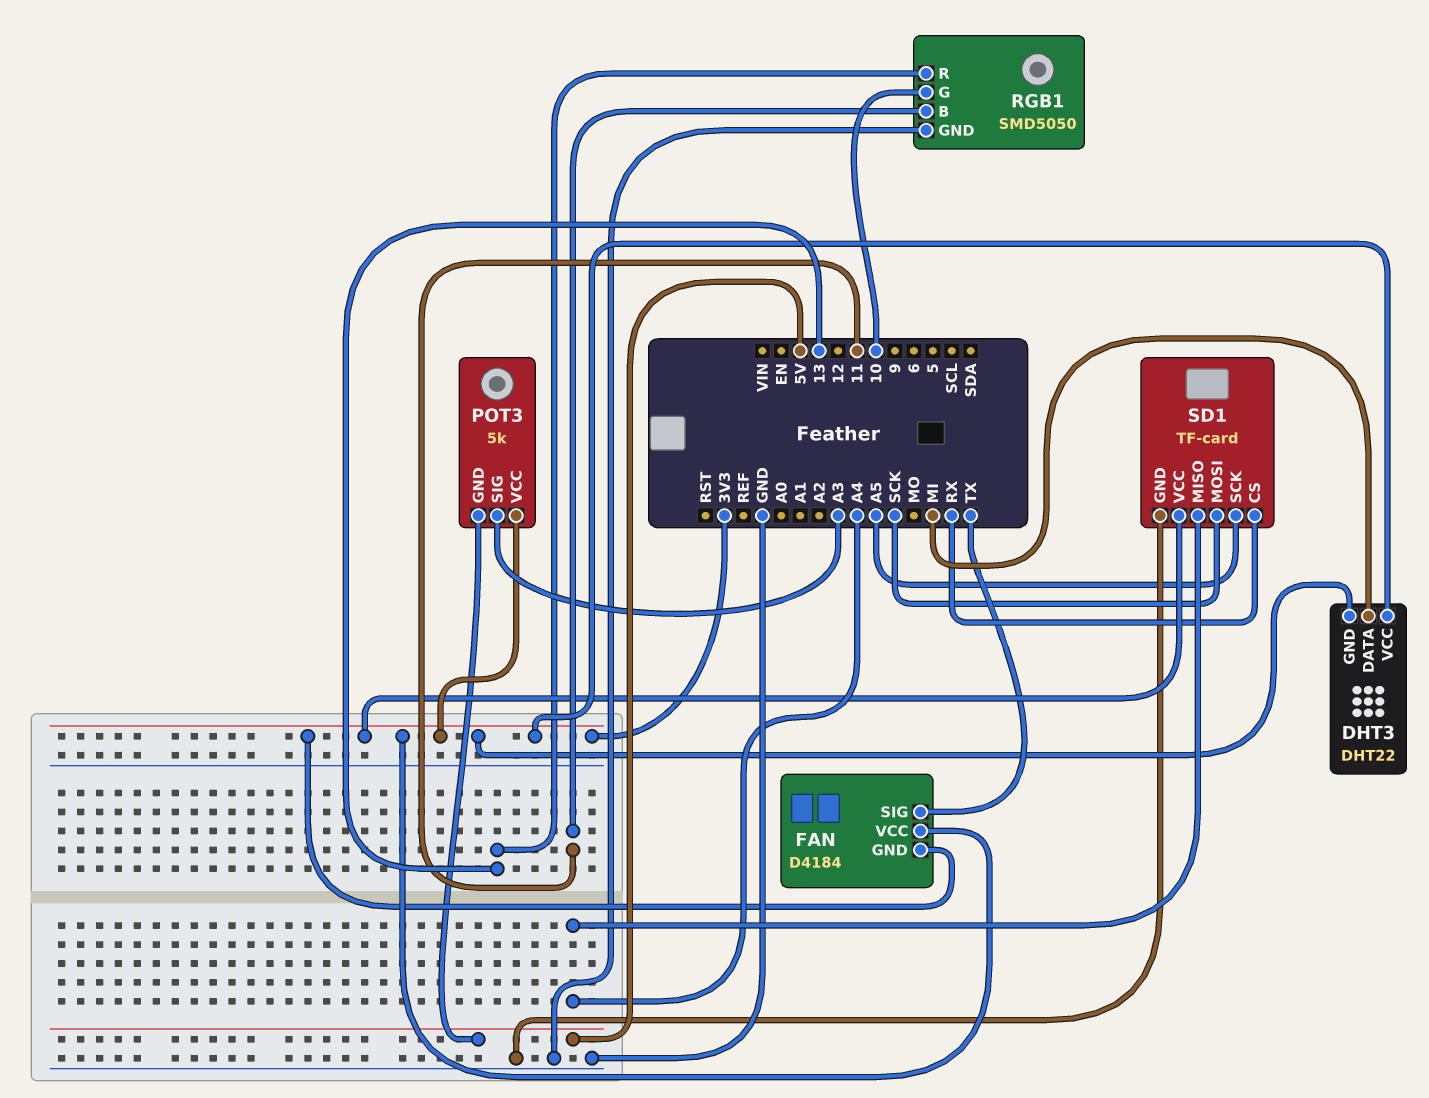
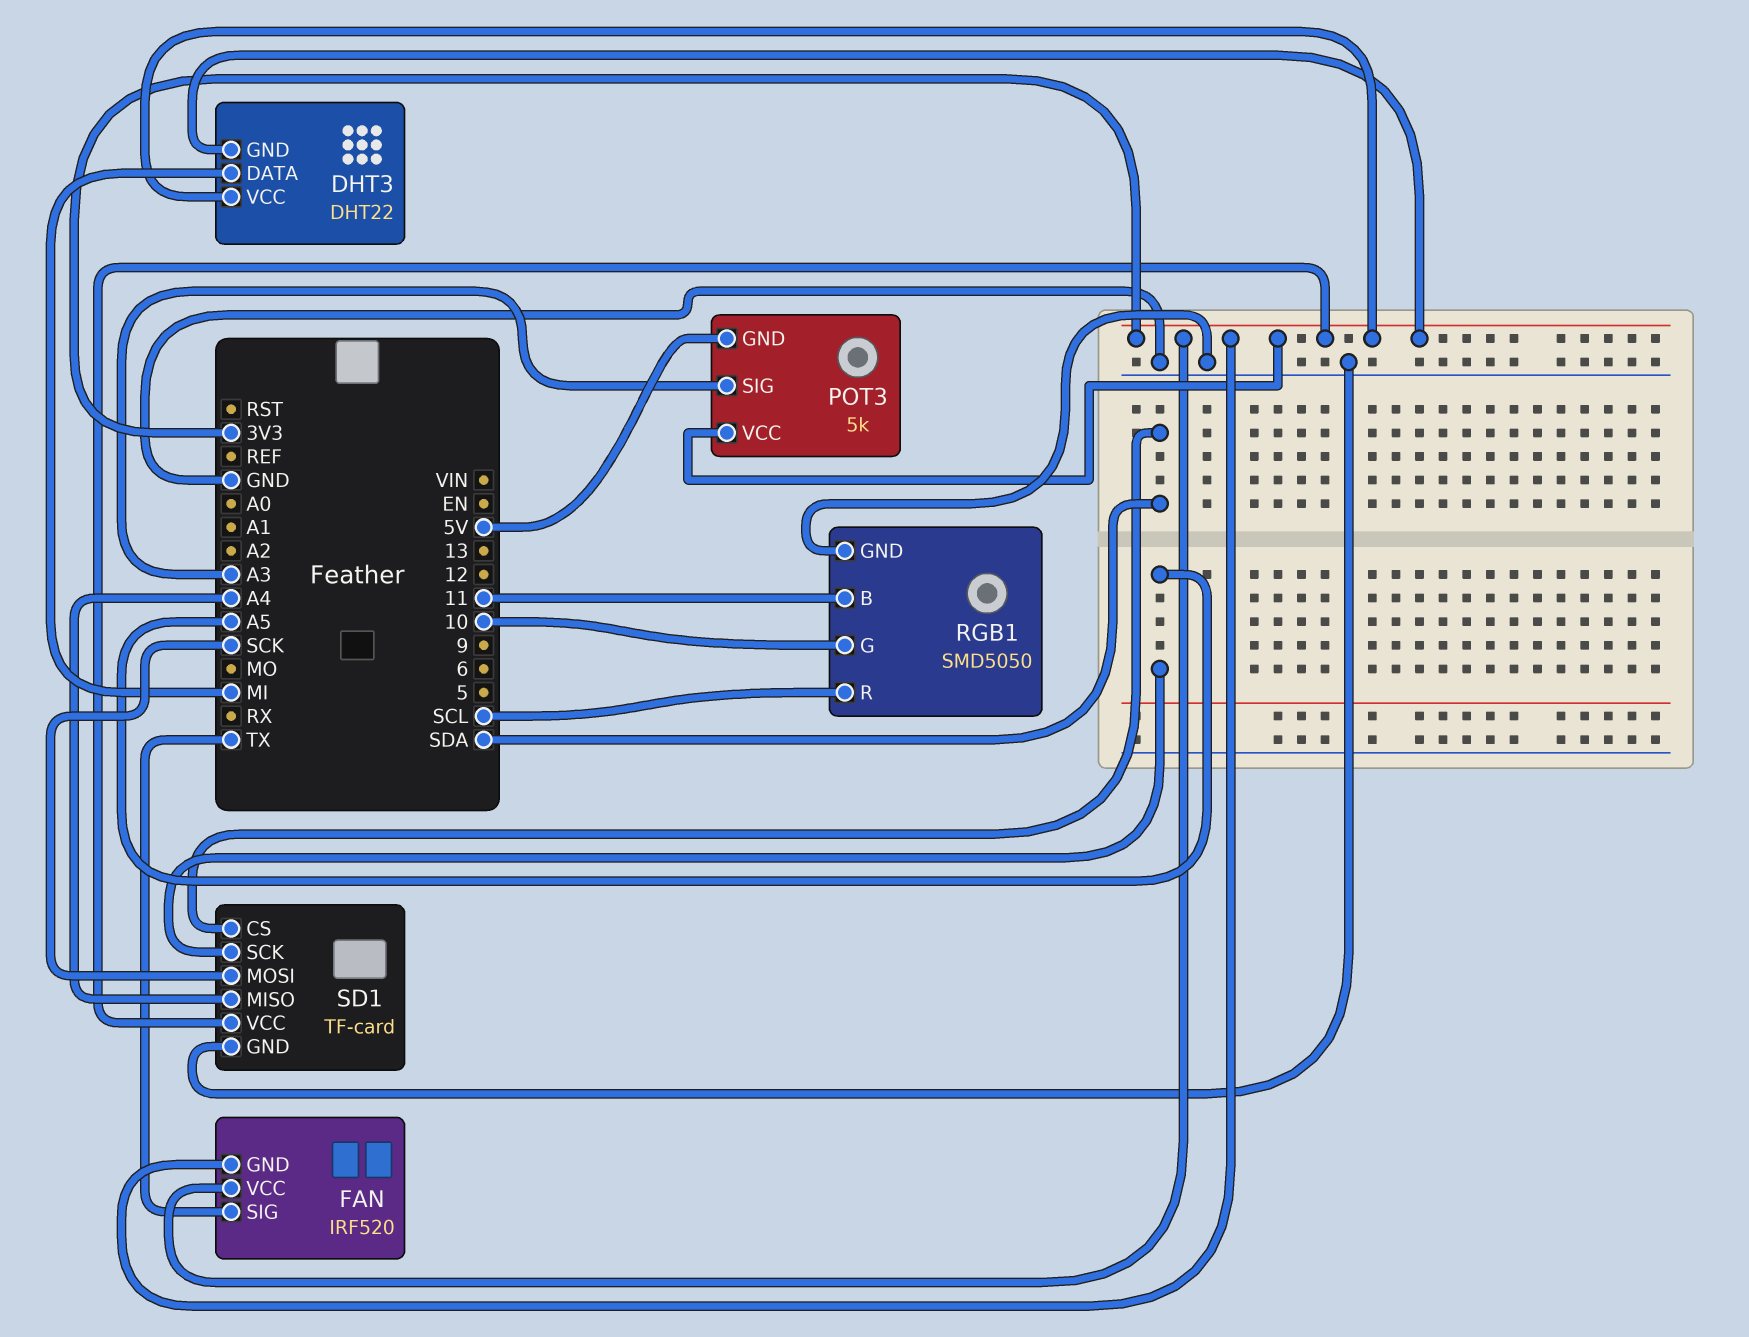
FAN: D4184 -> IRF520
RGB1 pin R: 13 -> SCL
SD1 pin CS: RX -> SDA

